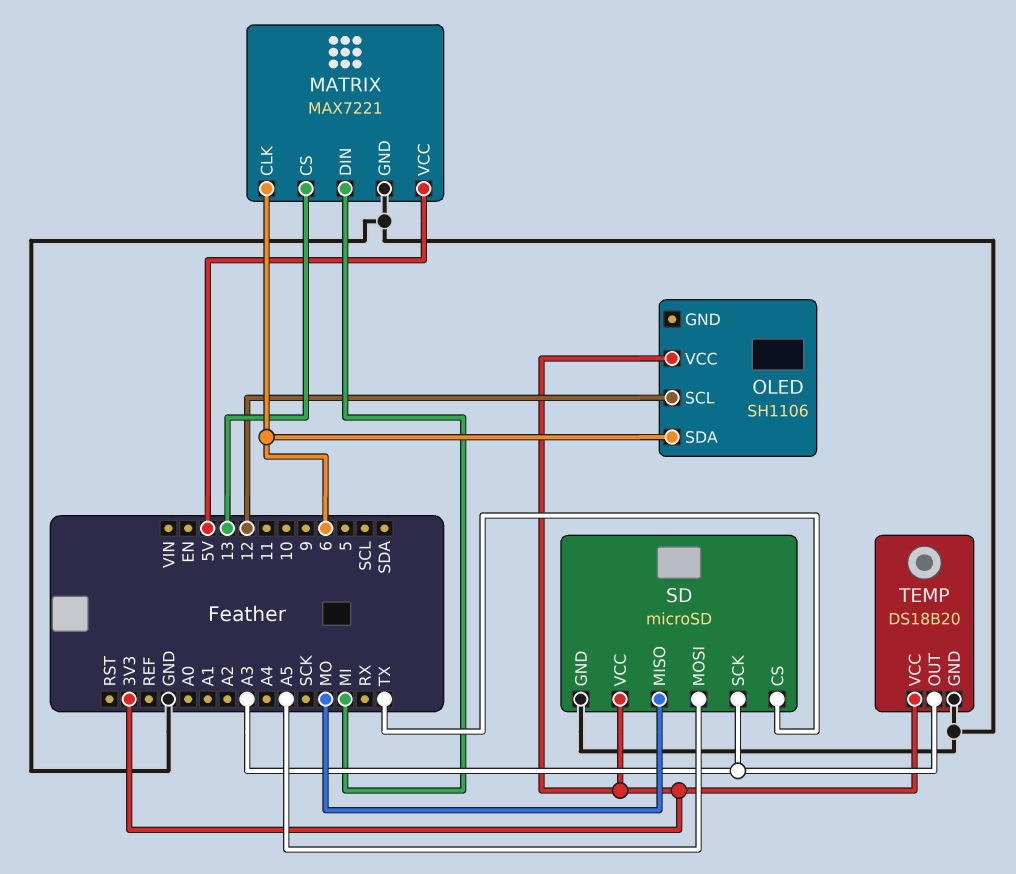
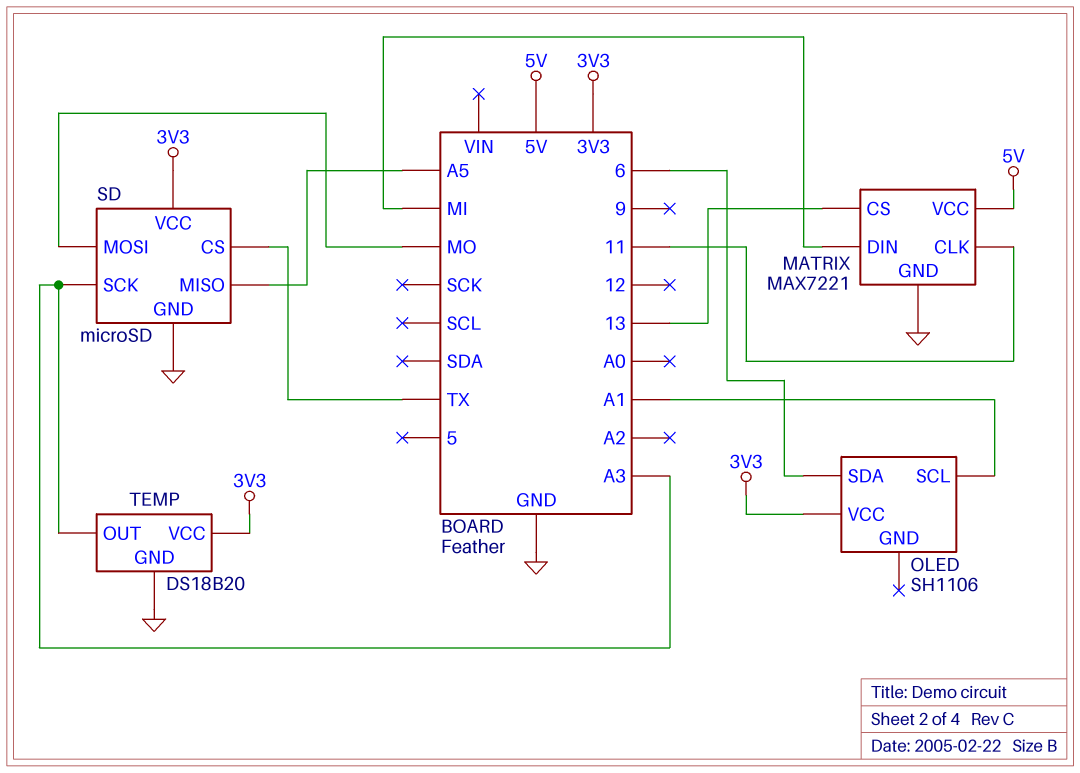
MATRIX pin CLK: 6 -> 11
OLED pin SCL: 12 -> A1
SD pin MISO: MO -> A5
SD pin MOSI: A5 -> MO

